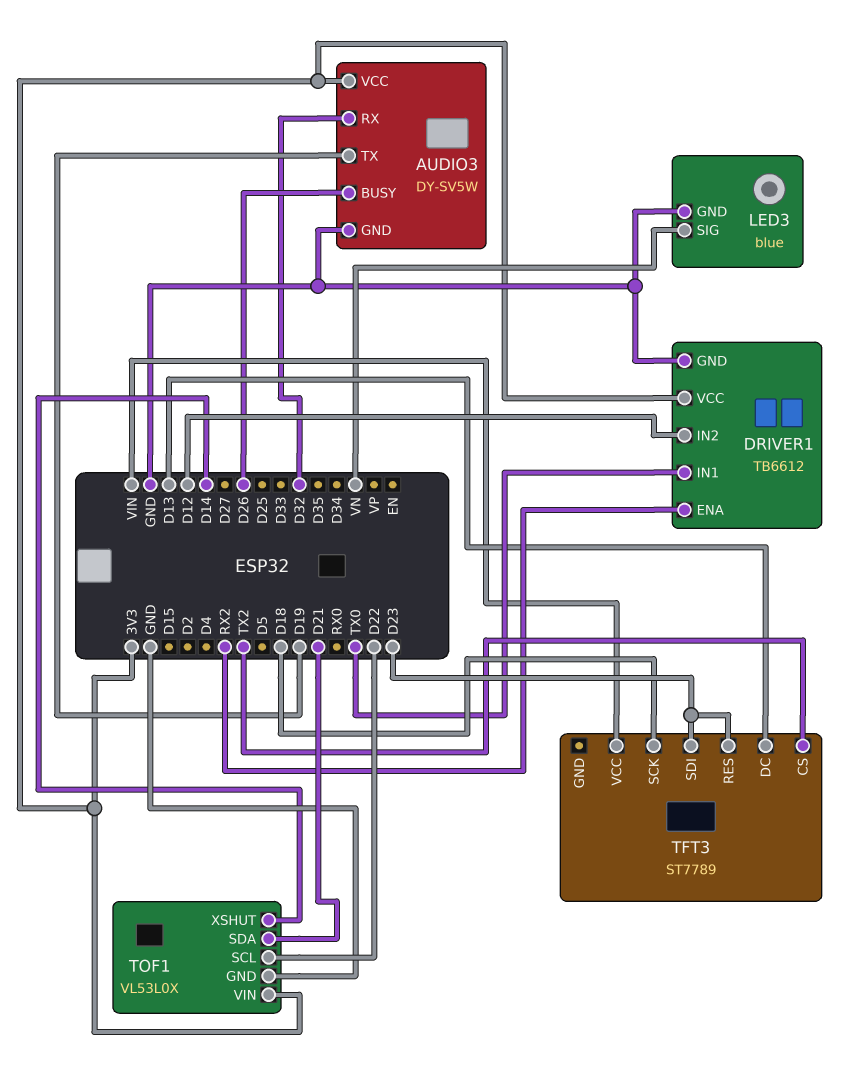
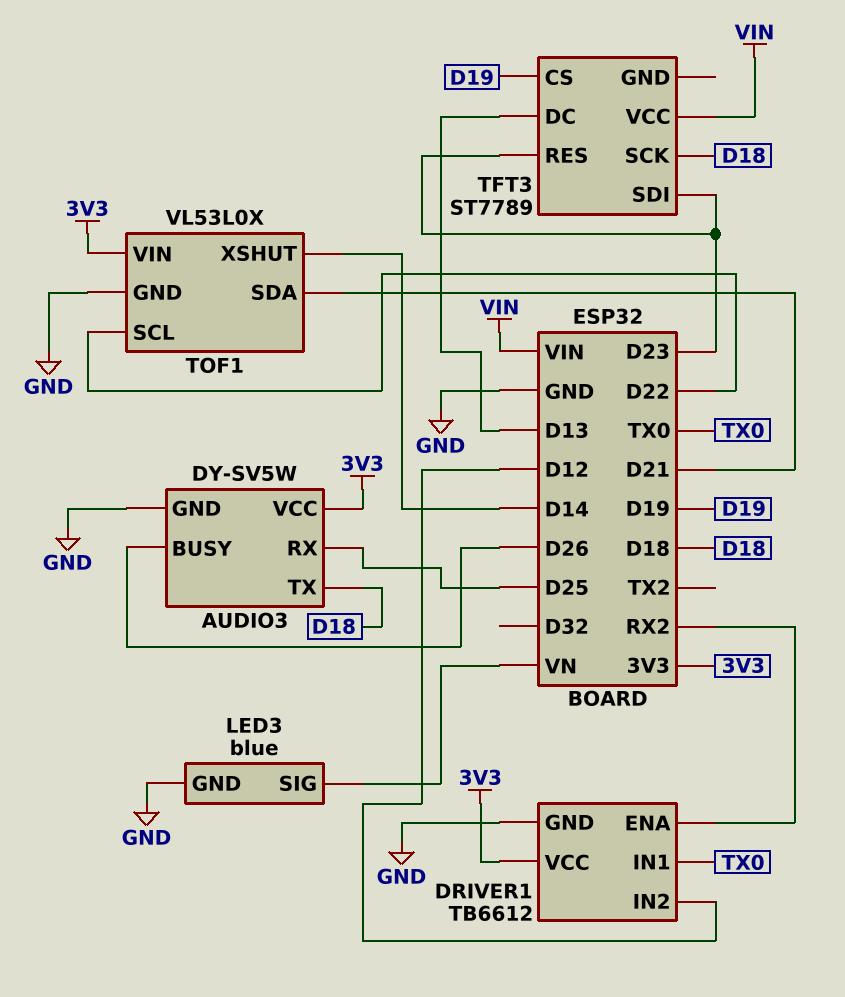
AUDIO3 pin RX: D32 -> D25
AUDIO3 pin TX: D19 -> D18
TFT3 pin CS: TX2 -> D19

